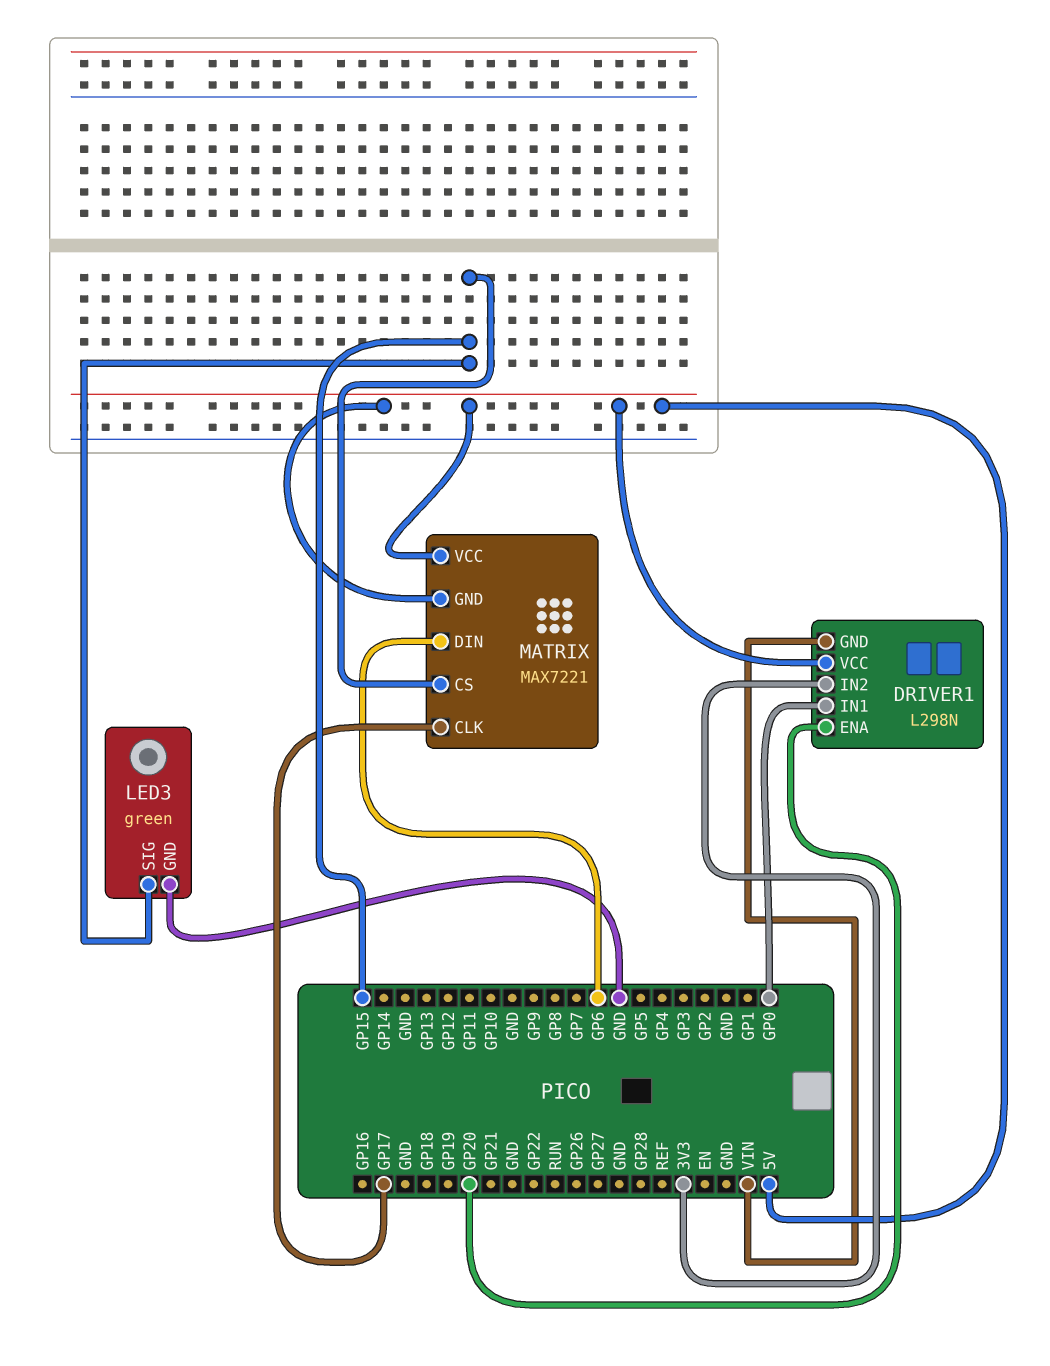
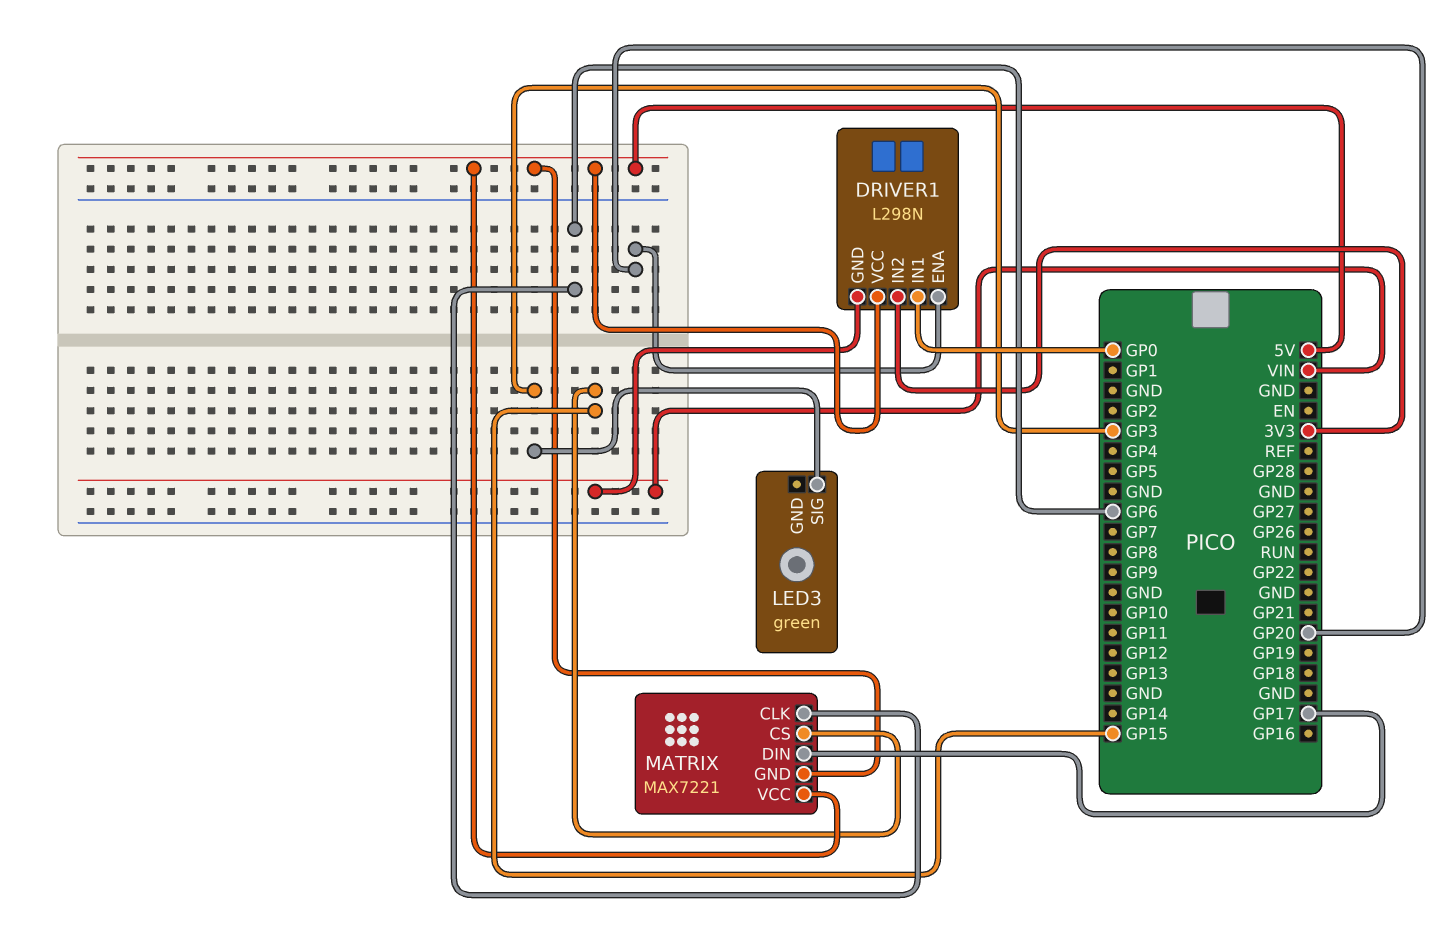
LED3 pin GND: GND -> none
LED3 pin SIG: GP15 -> GP3
MATRIX pin CLK: GP17 -> GP6
MATRIX pin DIN: GP6 -> GP17

